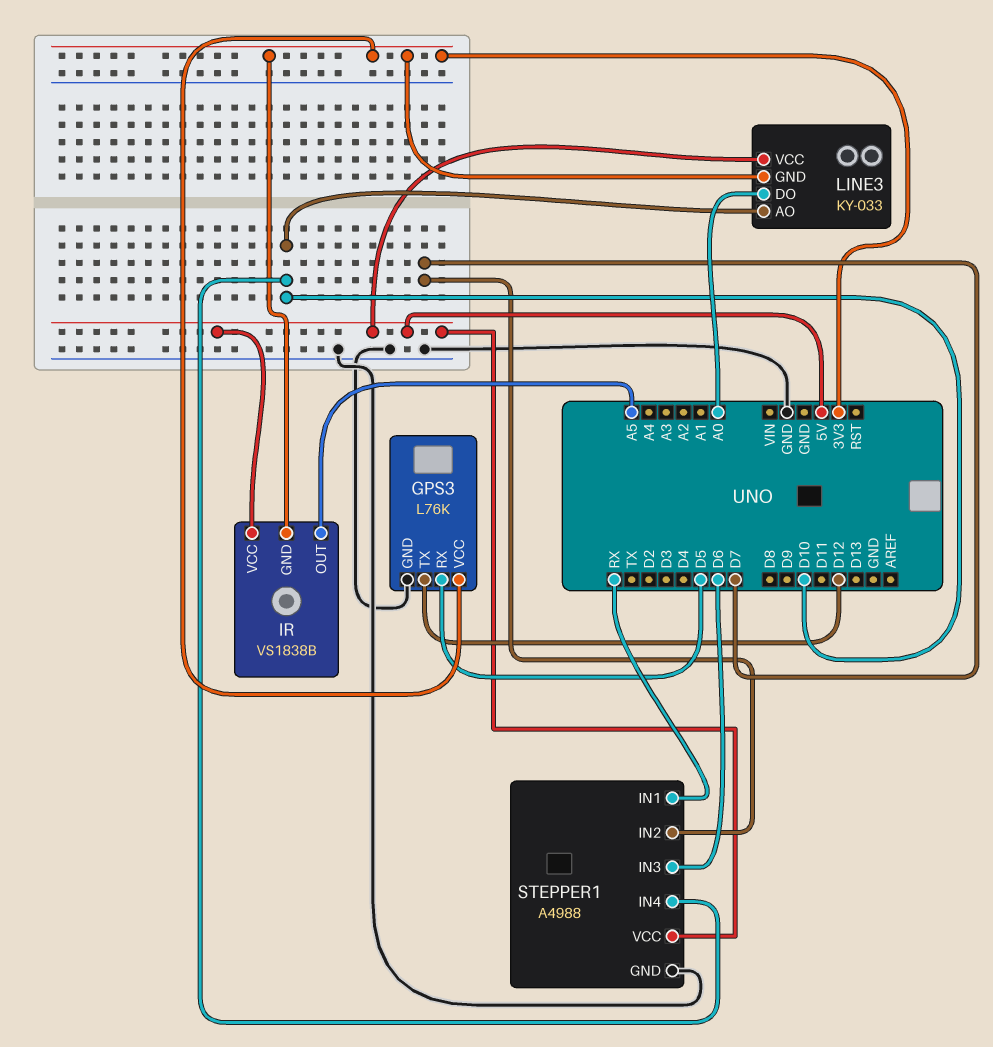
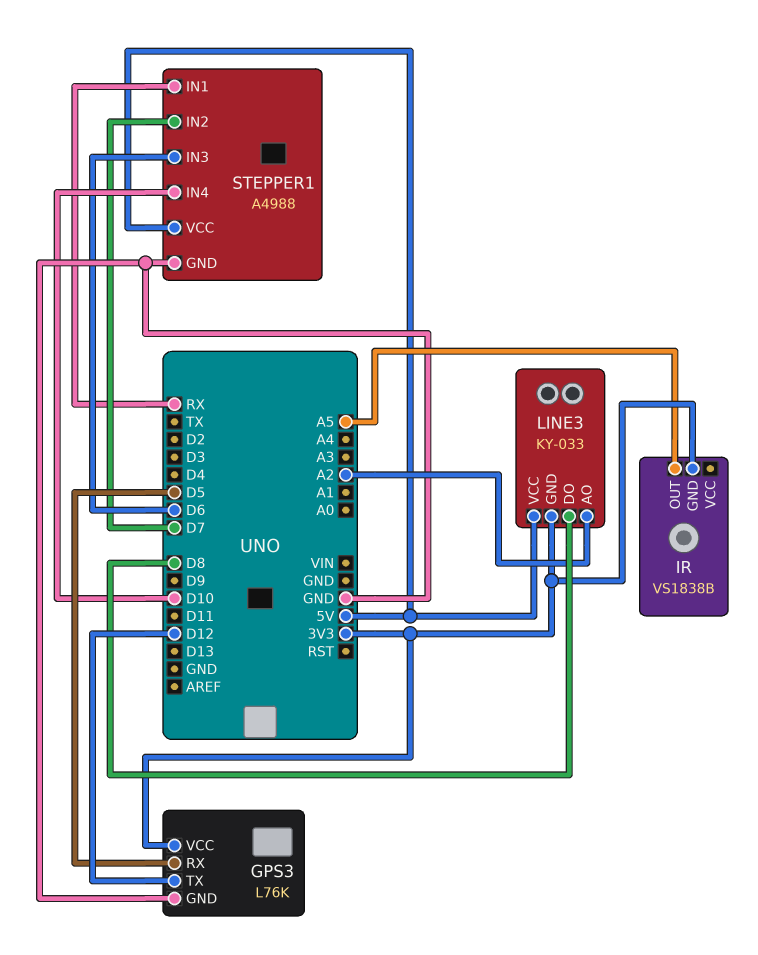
IR pin VCC: 5V -> none
LINE3 pin AO: D10 -> A2
LINE3 pin DO: A0 -> D8

